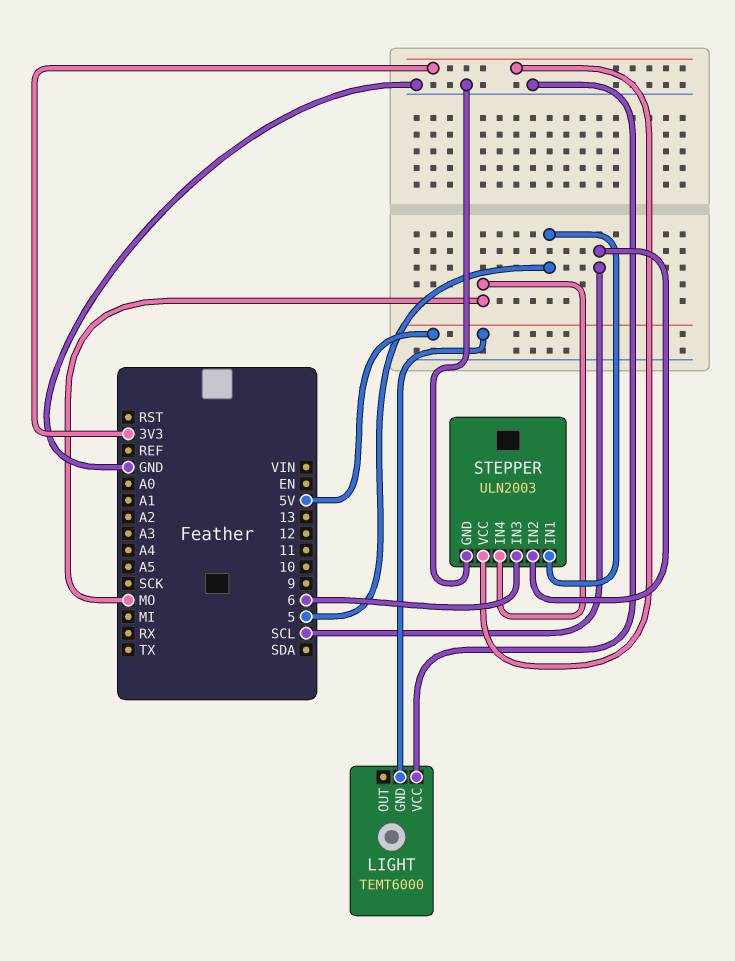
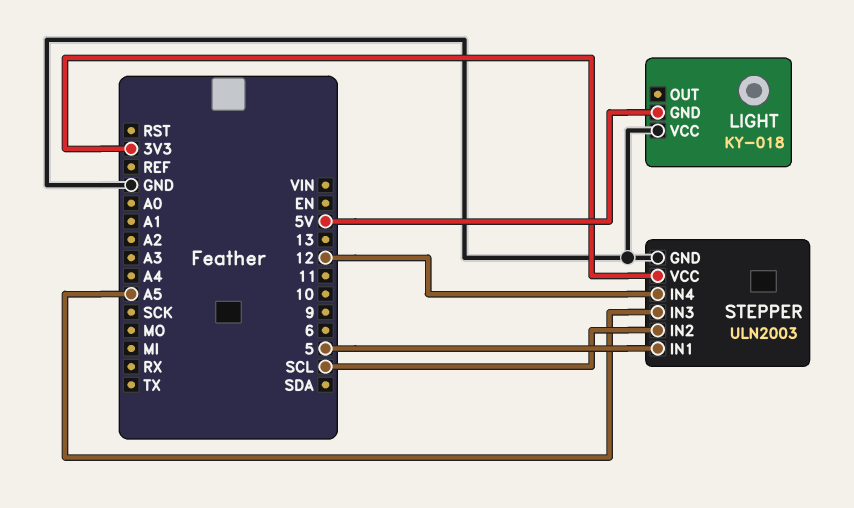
LIGHT: TEMT6000 -> KY-018
STEPPER pin IN3: 6 -> A5
STEPPER pin IN4: MO -> 12

